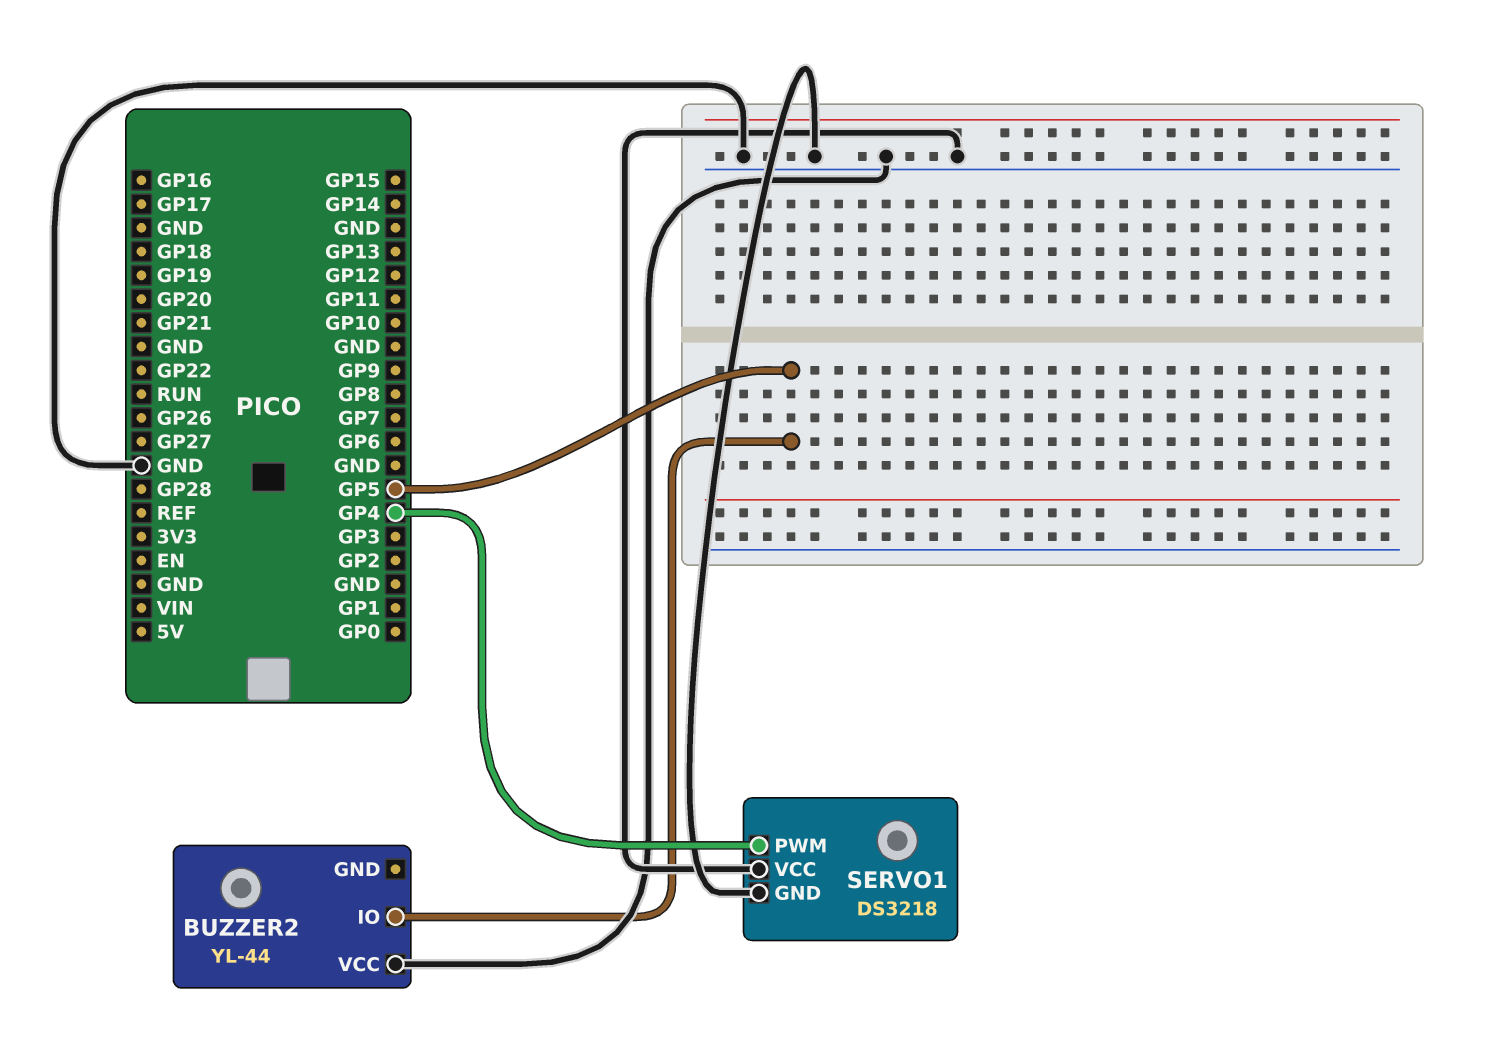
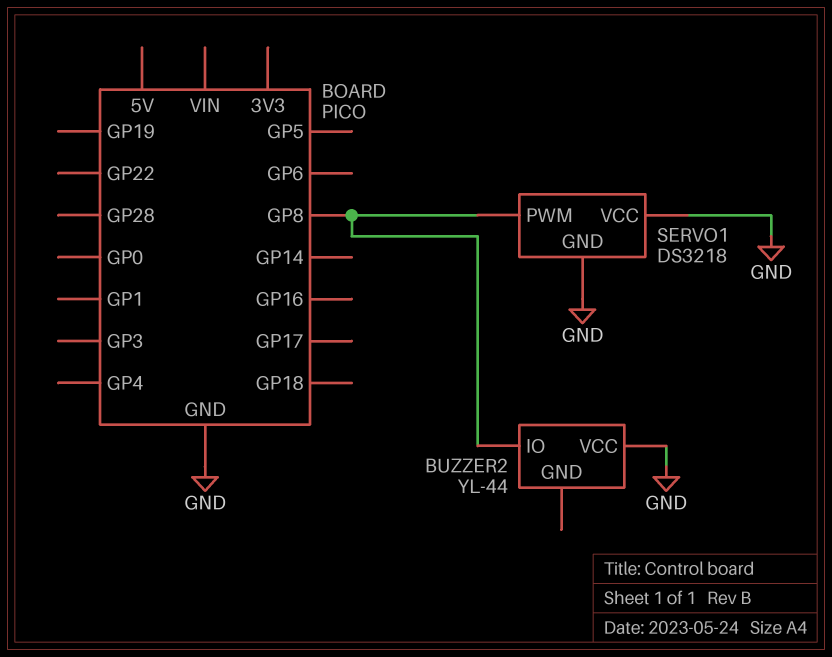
BUZZER2 pin IO: GP5 -> GP8
SERVO1 pin PWM: GP4 -> GP8

